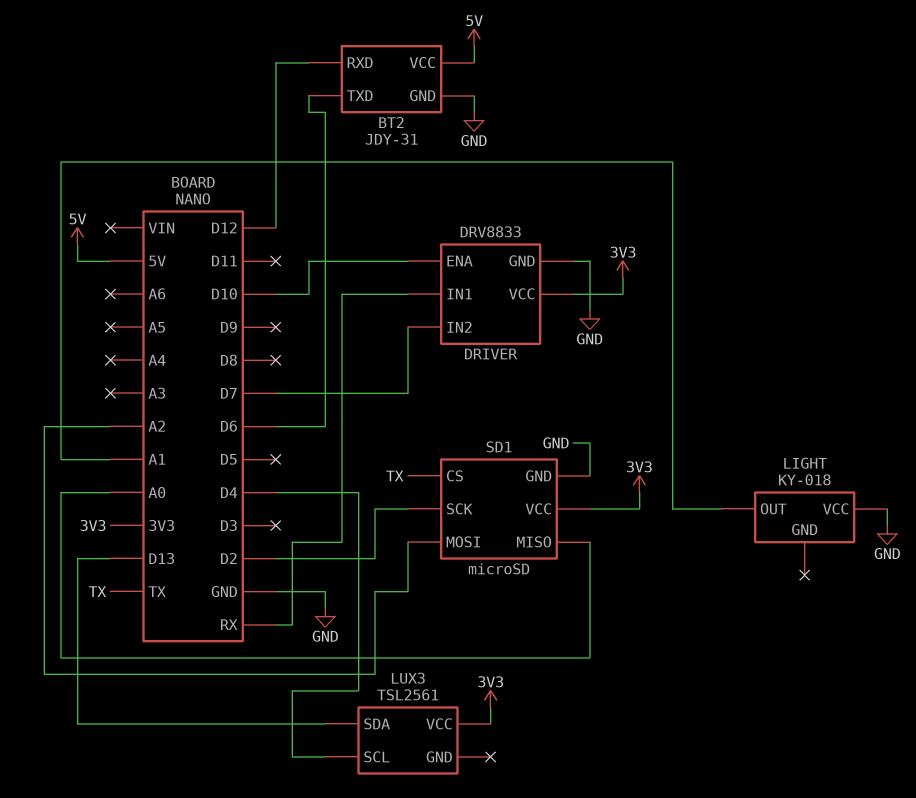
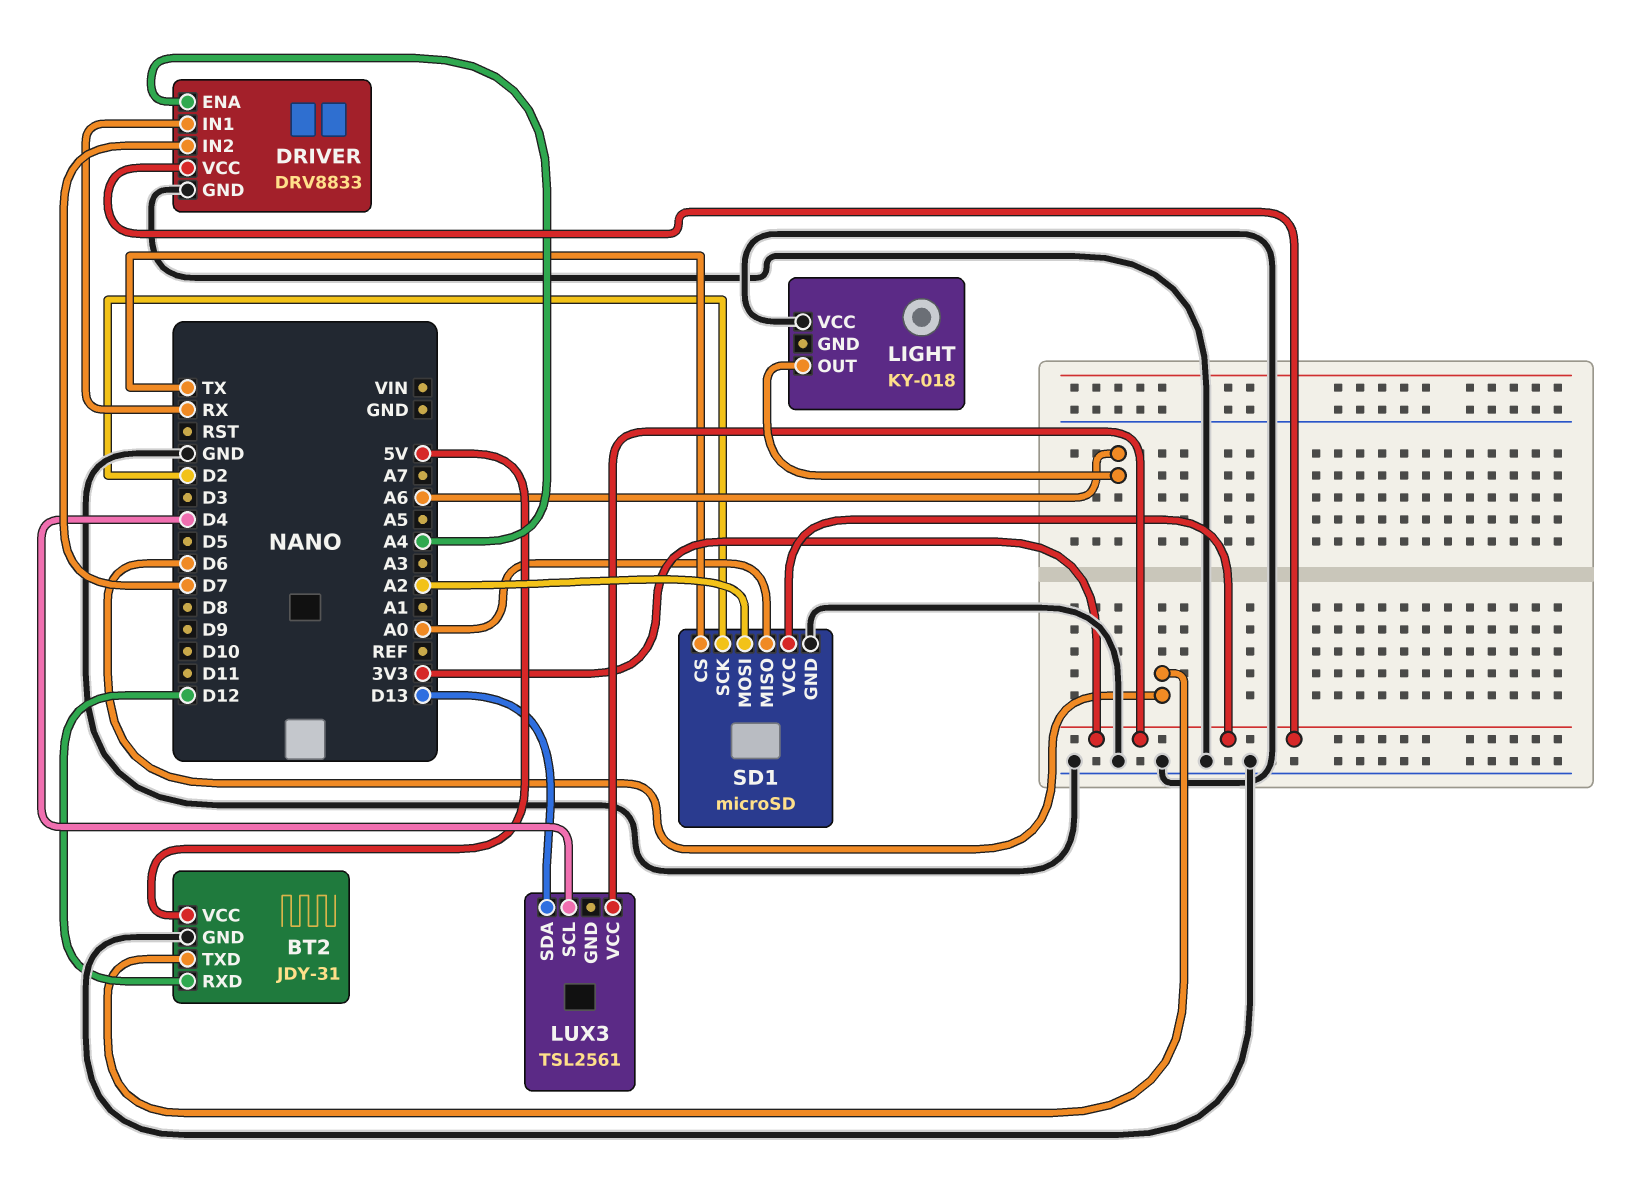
DRIVER pin ENA: D10 -> A4
LIGHT pin OUT: A1 -> A6

